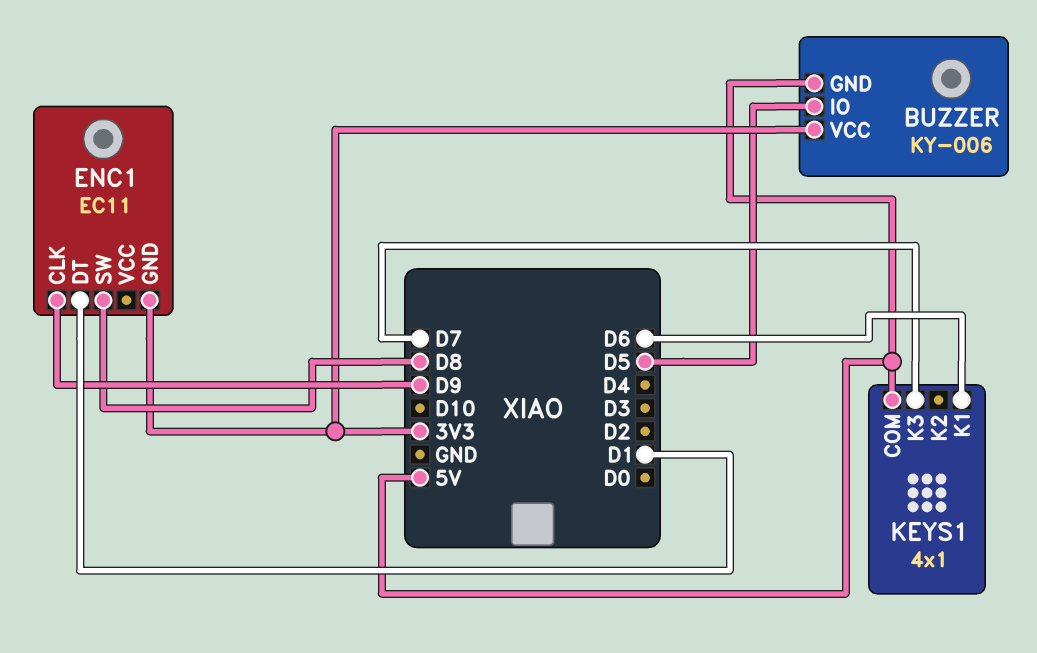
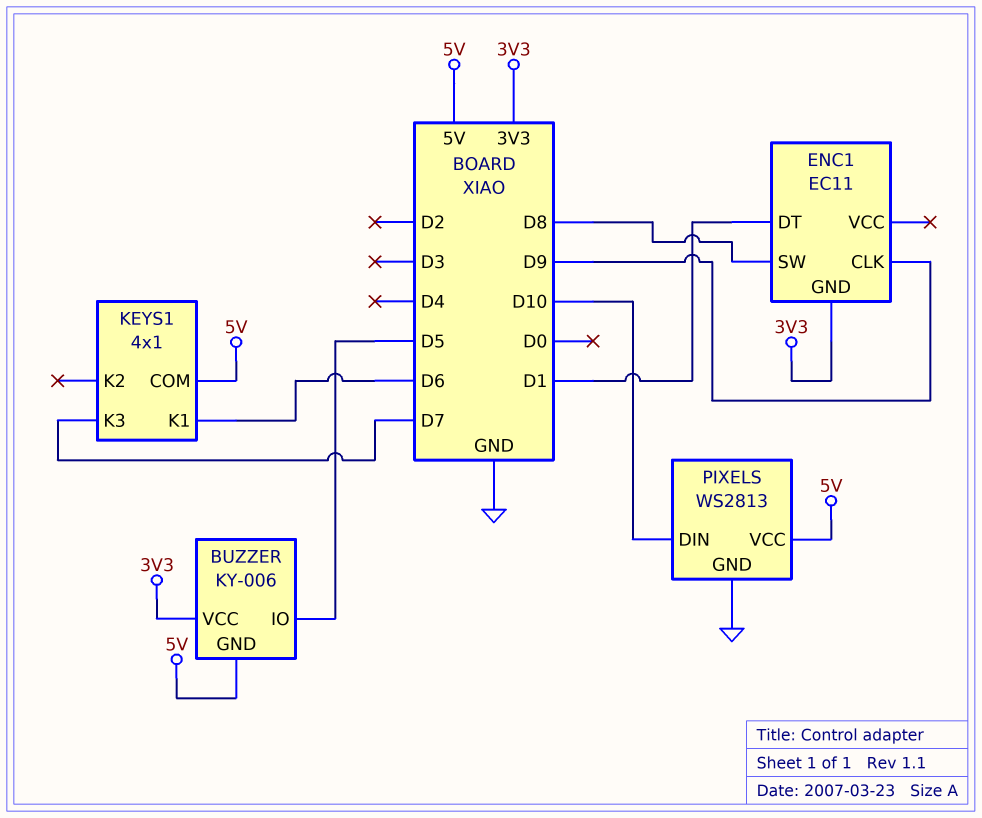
PIXELS: none -> WS2813
PIXELS pin DIN: none -> D10
PIXELS pin GND: none -> GND
PIXELS pin VCC: none -> 5V

